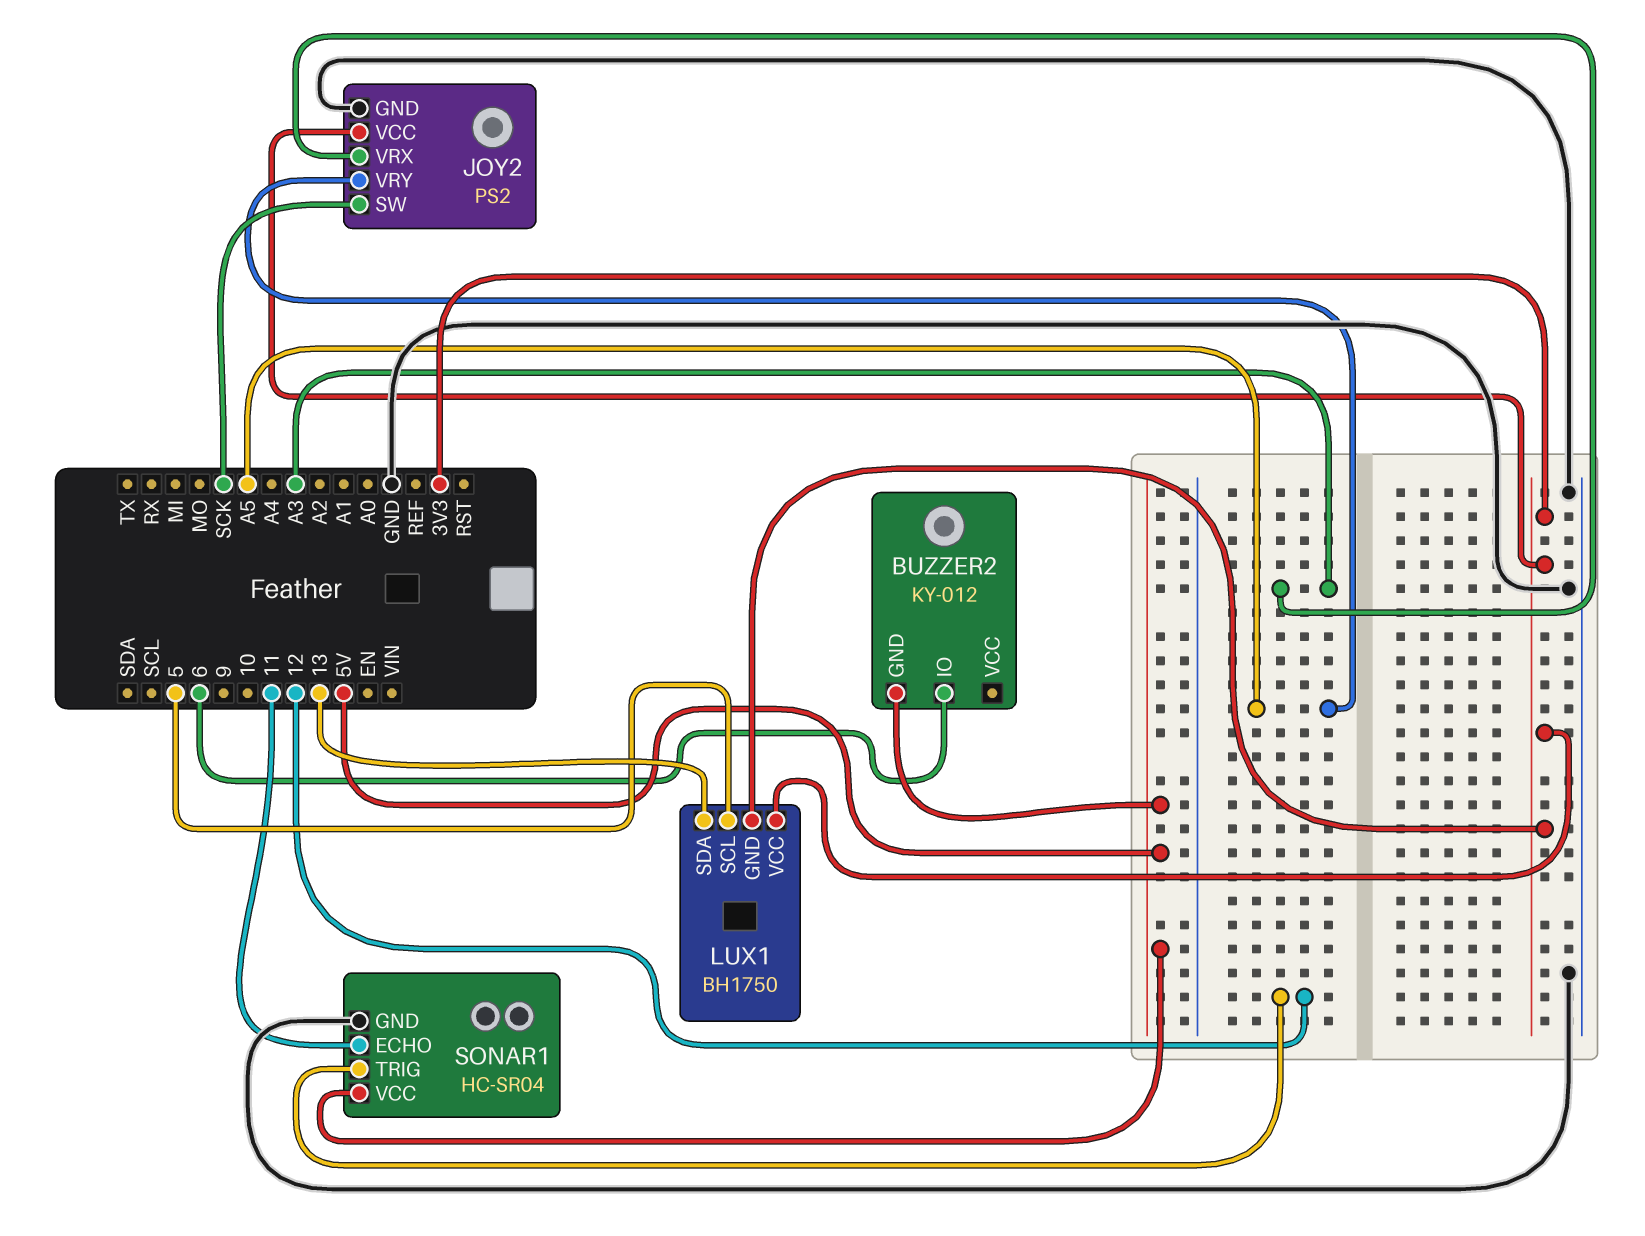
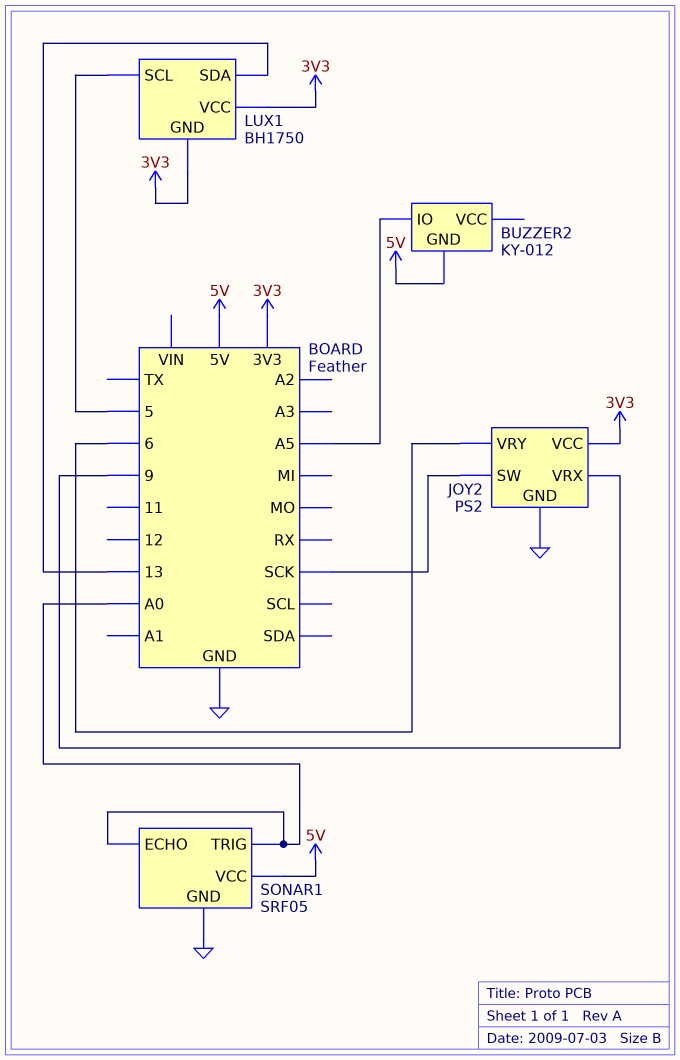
BUZZER2 pin IO: 6 -> A5
JOY2 pin VRX: A3 -> 9
JOY2 pin VRY: A5 -> 6
SONAR1: HC-SR04 -> SRF05
SONAR1 pin ECHO: 11 -> A0
SONAR1 pin TRIG: 12 -> A0

